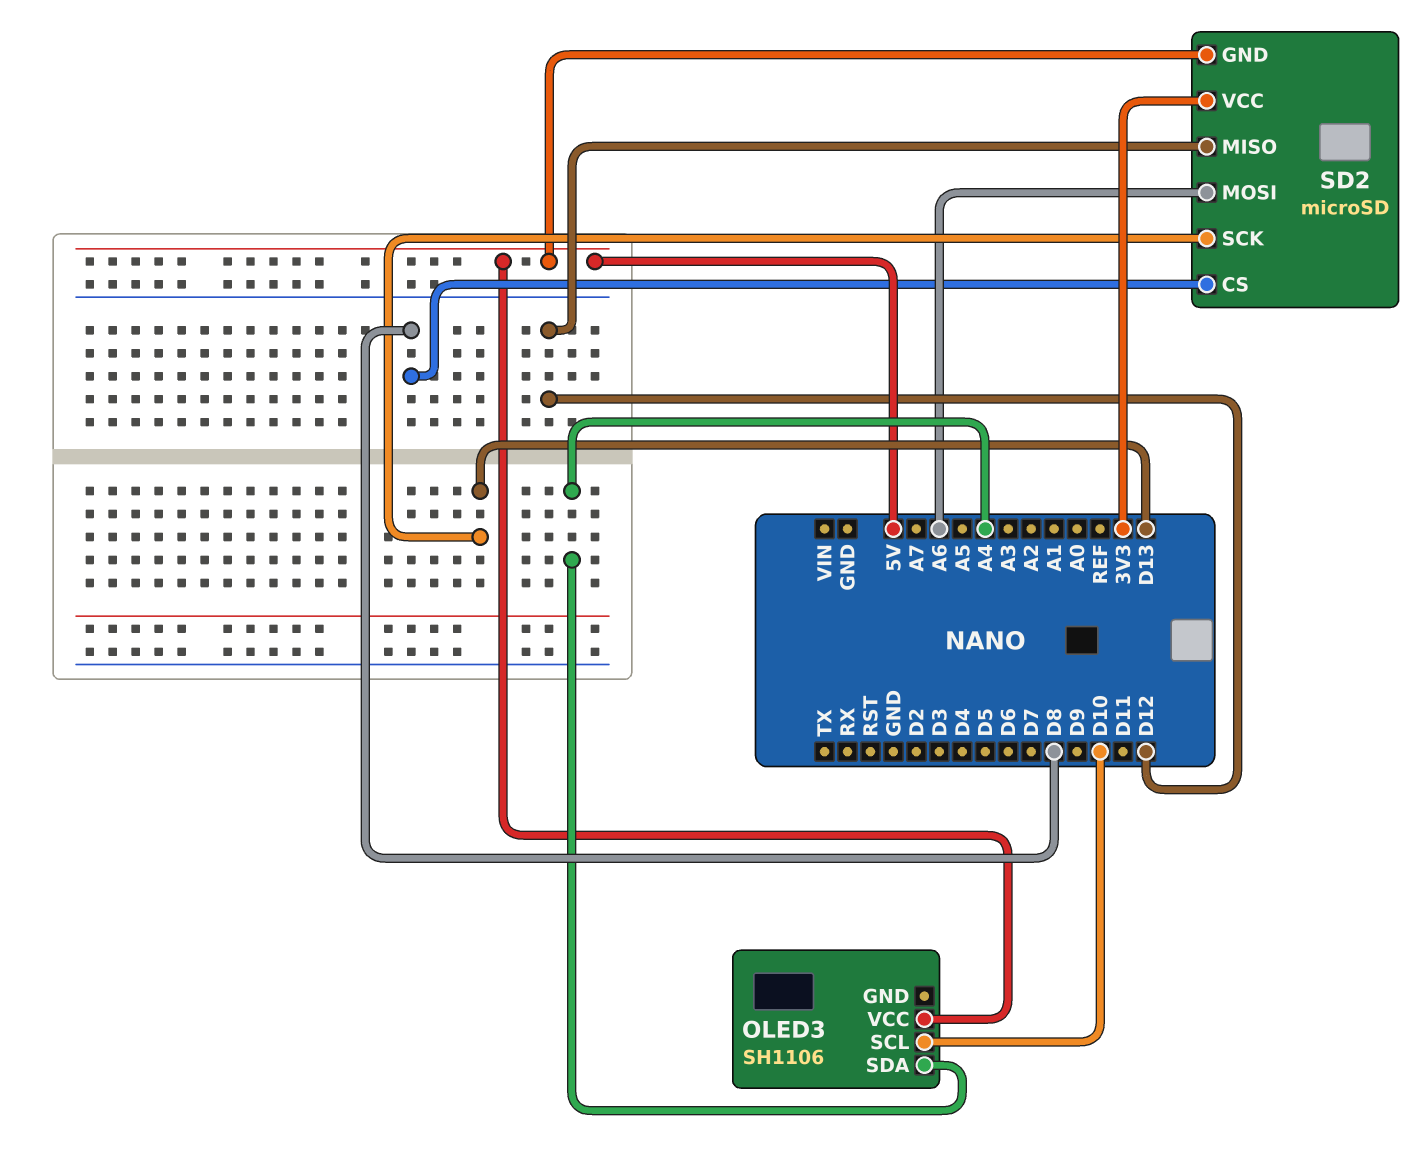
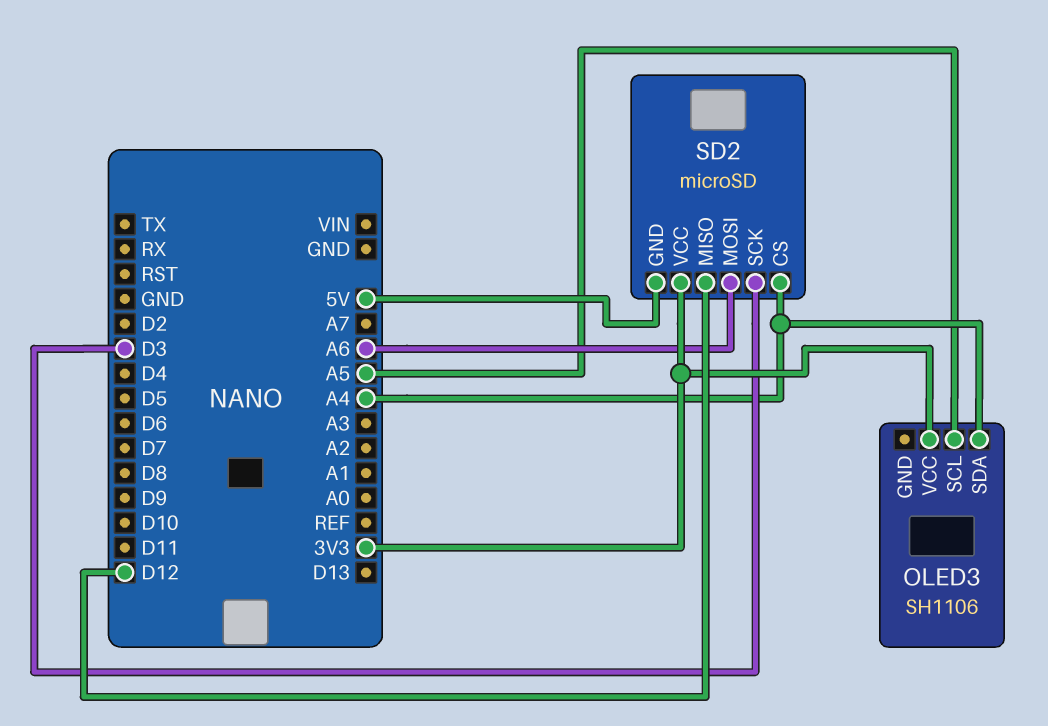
OLED3 pin SCL: D10 -> A5
OLED3 pin VCC: 5V -> 3V3
SD2 pin CS: D8 -> A4
SD2 pin SCK: D13 -> D3

